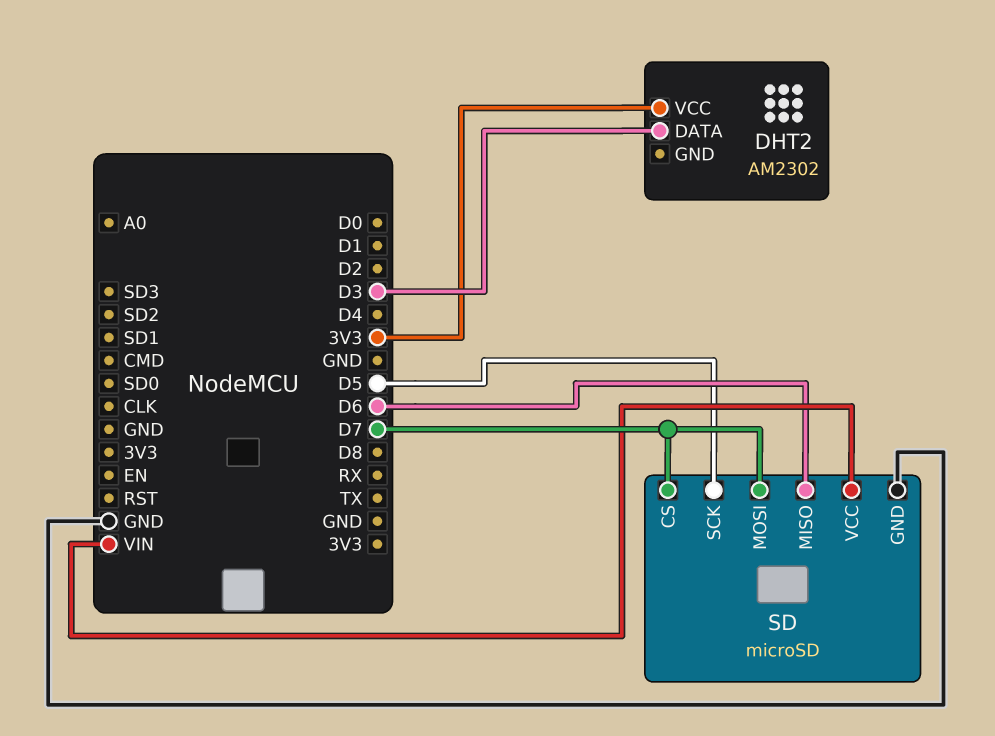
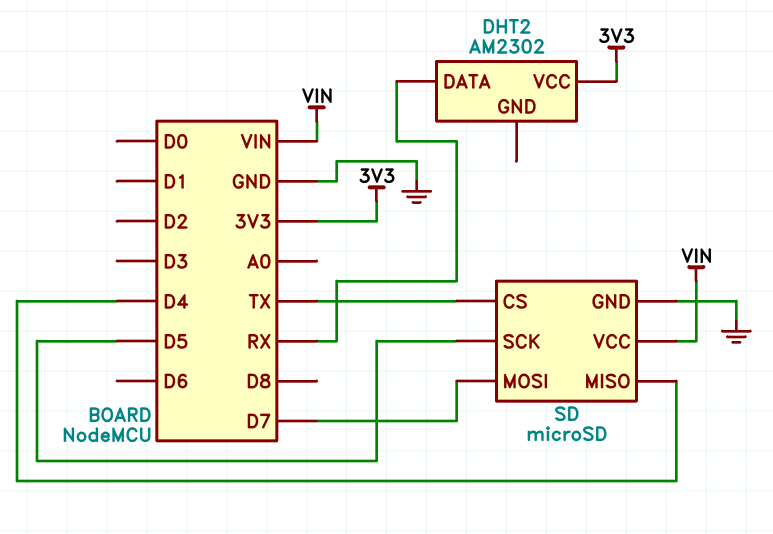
DHT2 pin DATA: D3 -> RX
SD pin CS: D7 -> TX
SD pin MISO: D6 -> D4

